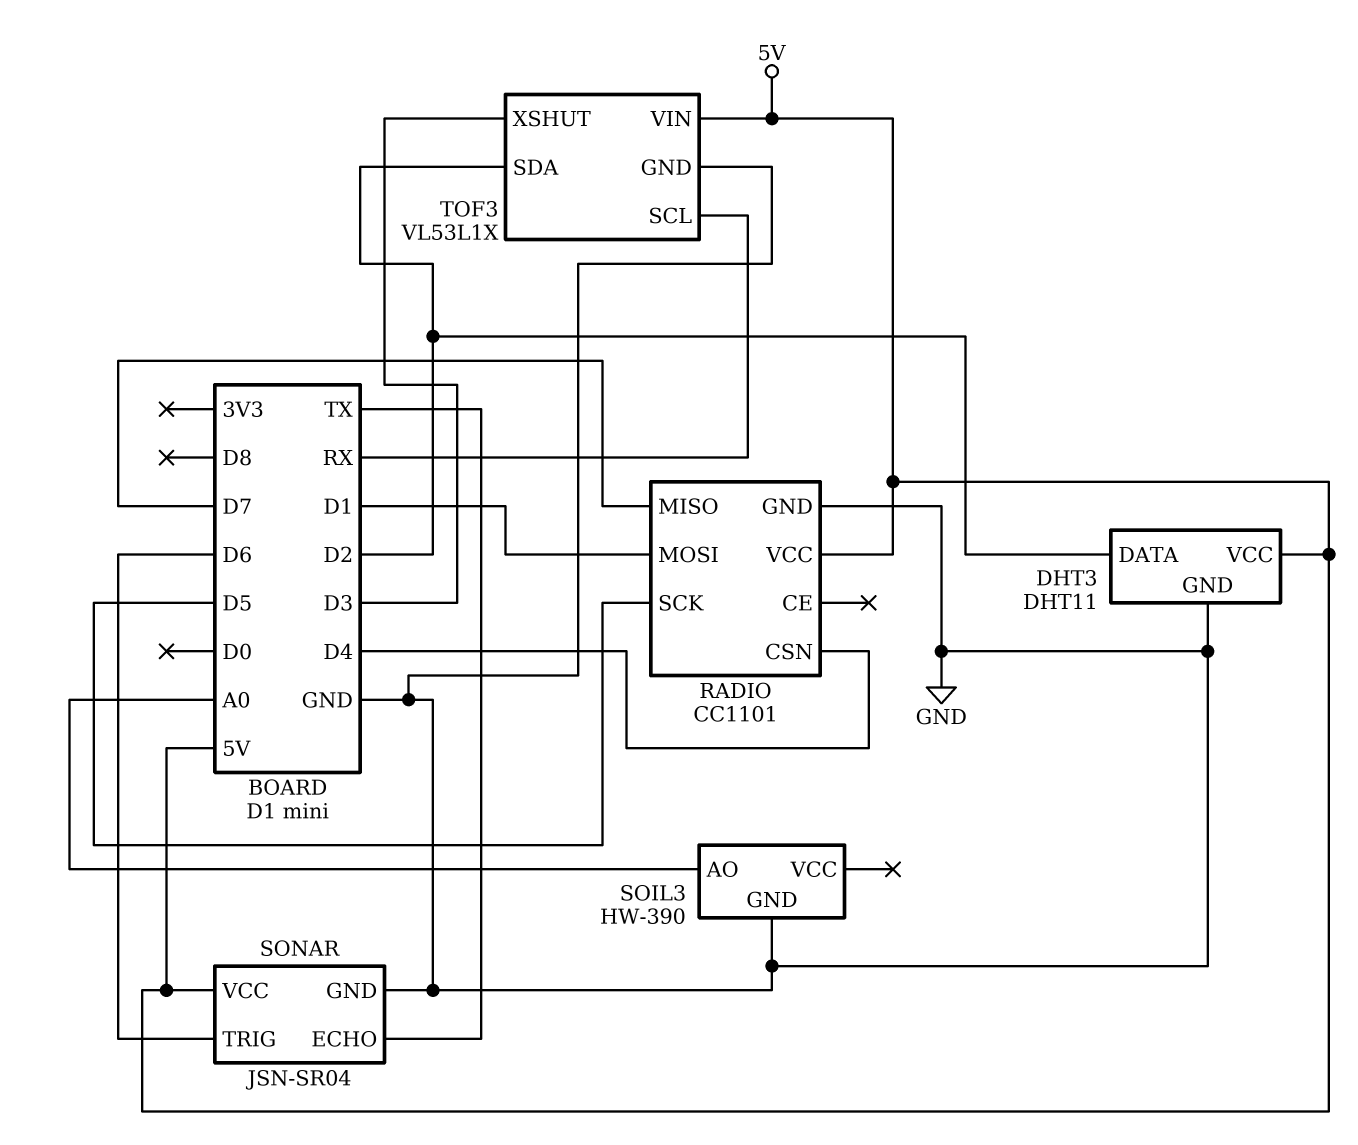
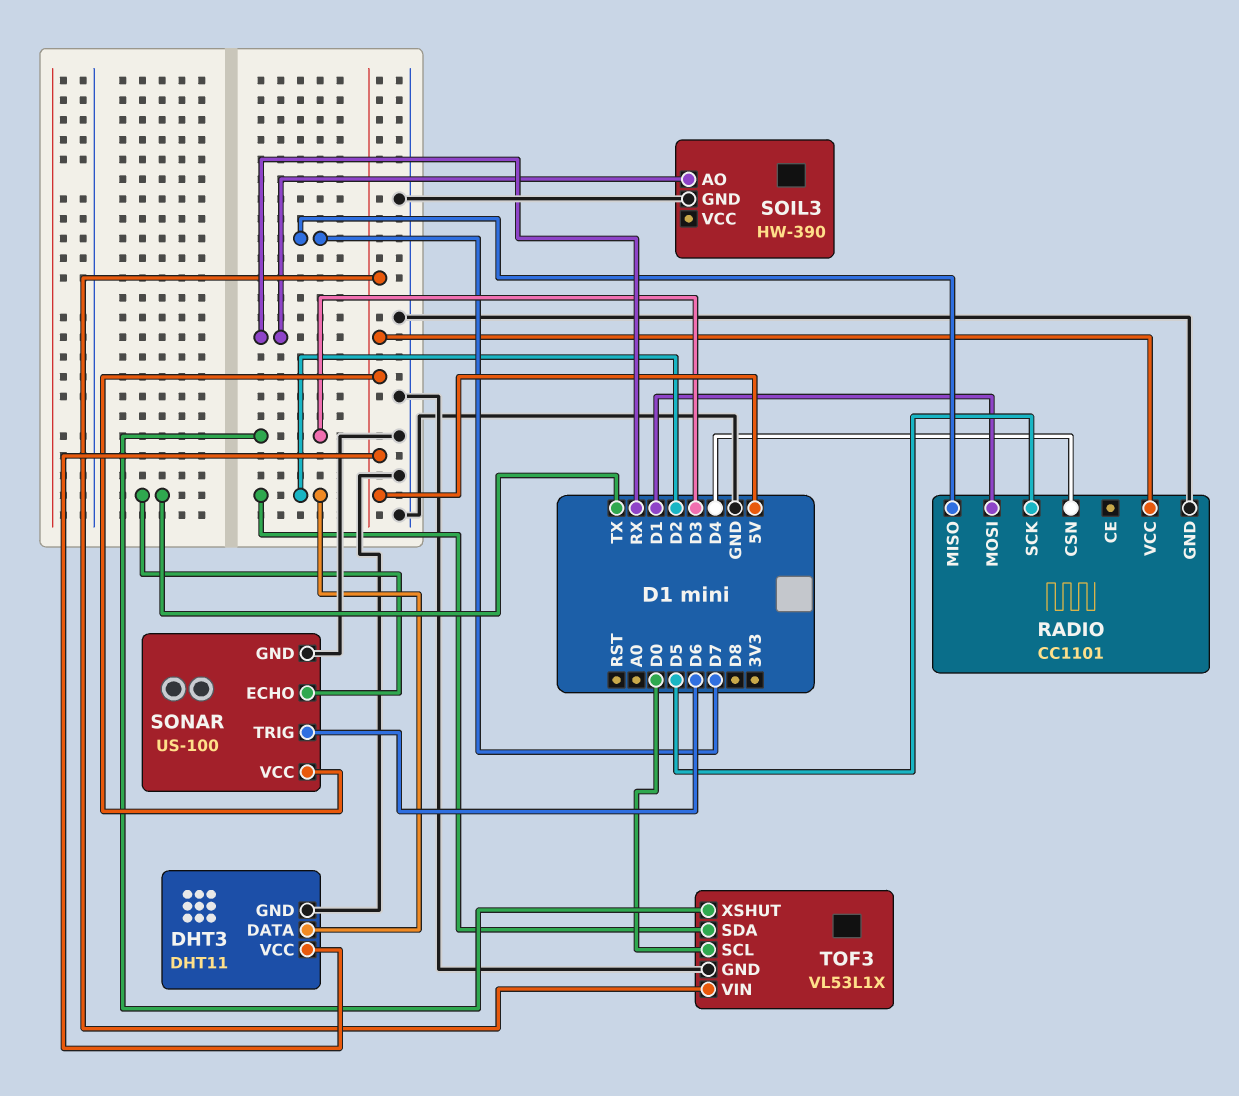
SOIL3 pin AO: A0 -> RX
SONAR: JSN-SR04 -> US-100
TOF3 pin SCL: RX -> D0

